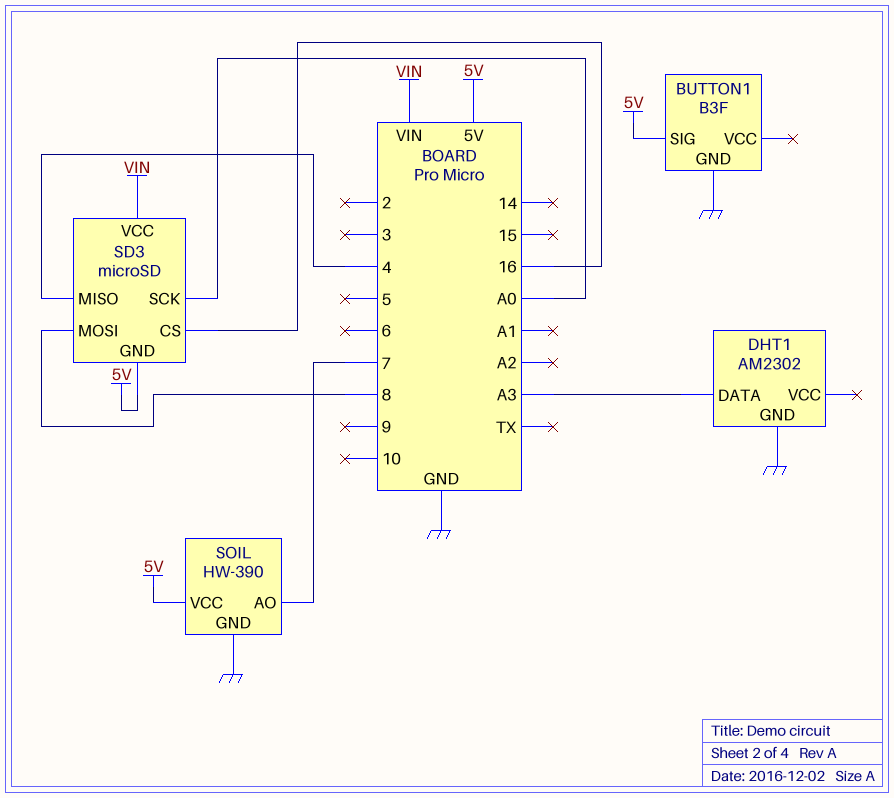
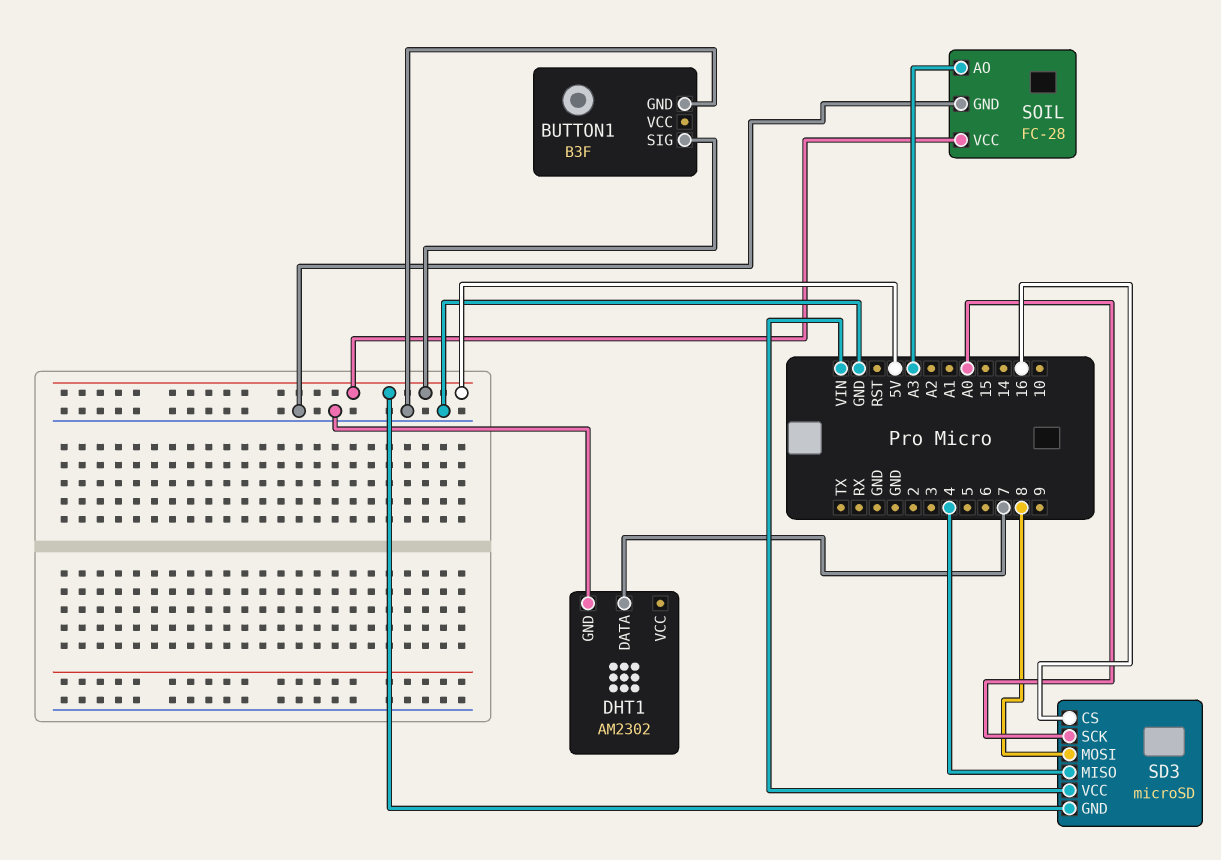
DHT1 pin DATA: A3 -> 7
SOIL: HW-390 -> FC-28
SOIL pin AO: 7 -> A3

